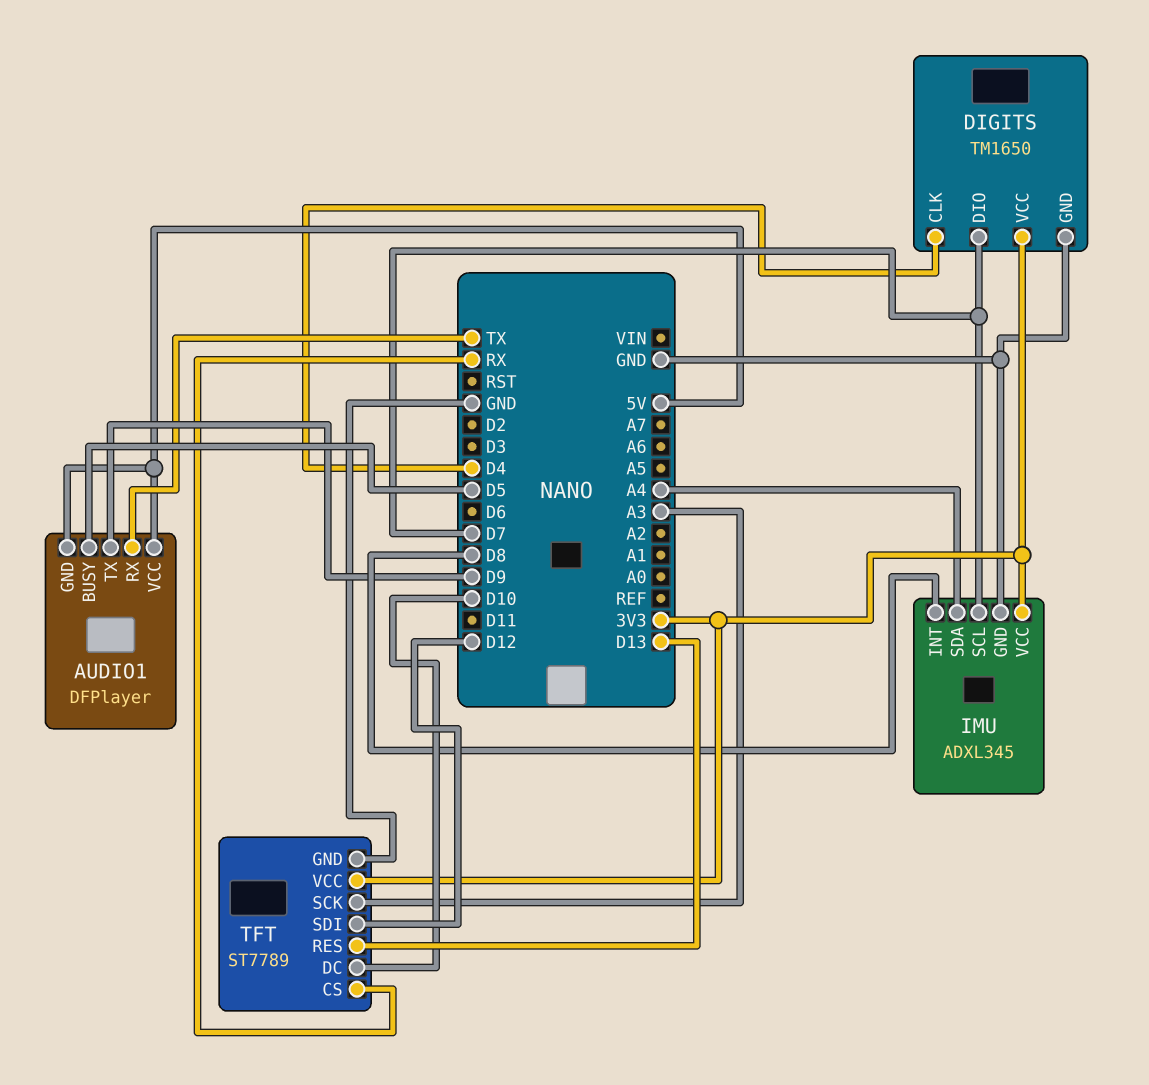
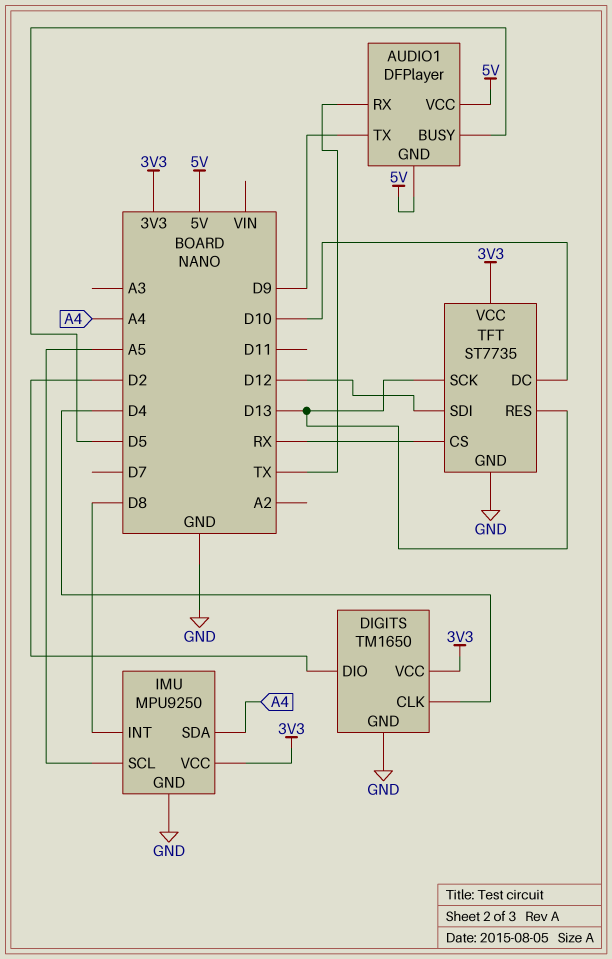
DIGITS pin DIO: D7 -> D2
IMU: ADXL345 -> MPU9250
IMU pin SCL: D7 -> A5
TFT: ST7789 -> ST7735
TFT pin SCK: A3 -> D13

